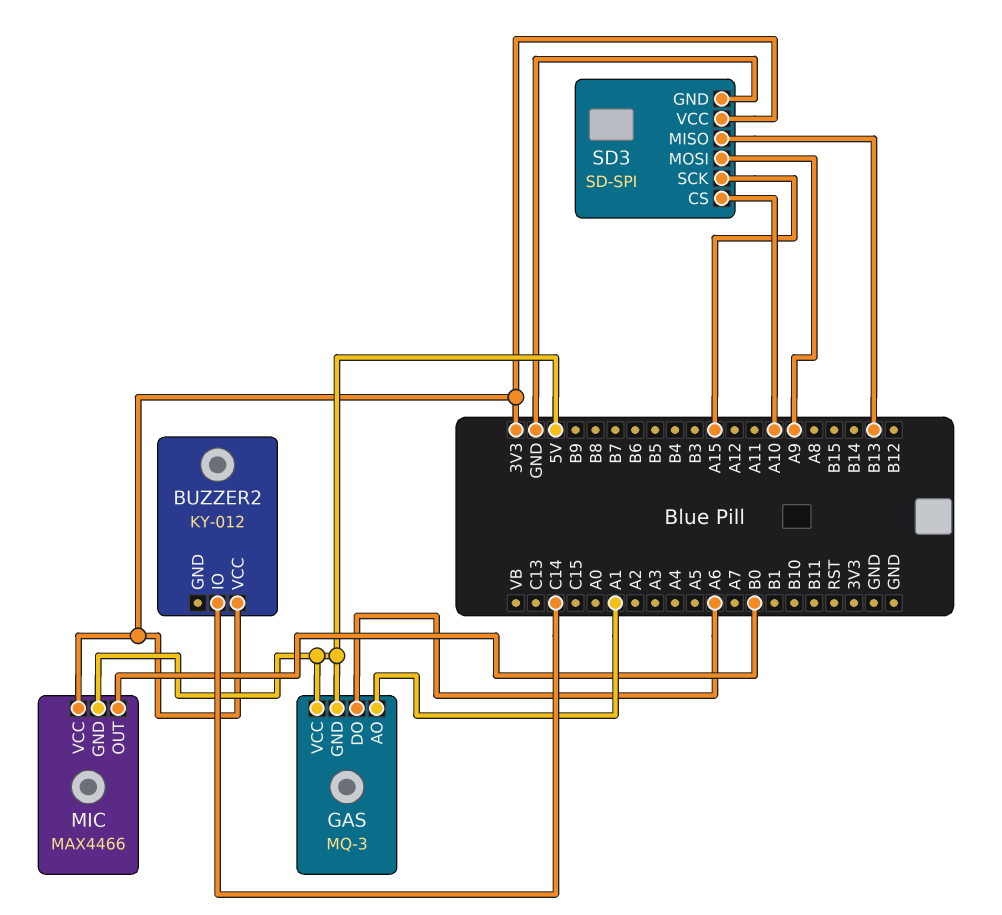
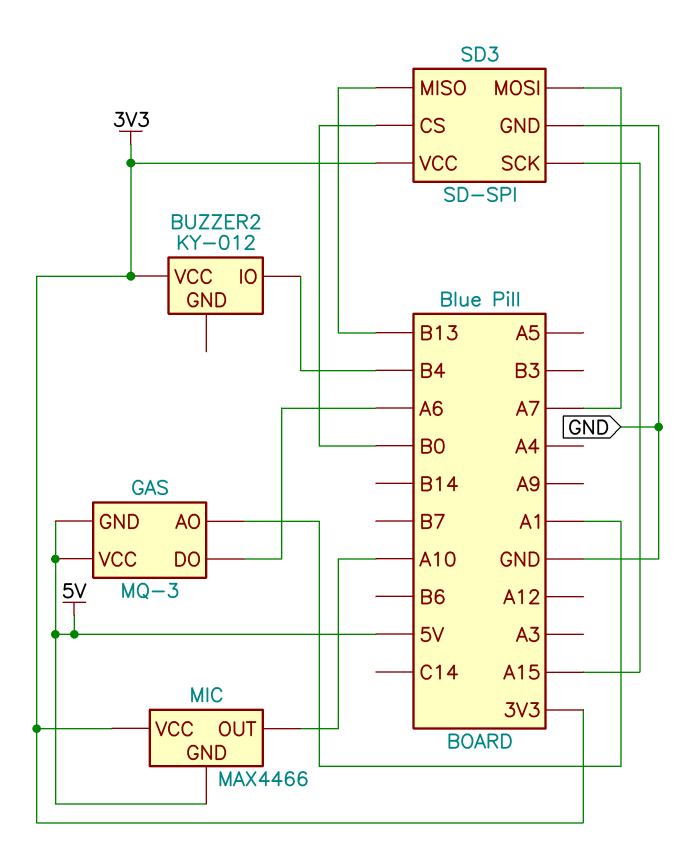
BUZZER2 pin IO: C14 -> B4
MIC pin OUT: B0 -> A10
SD3 pin CS: A10 -> B0
SD3 pin MOSI: A9 -> A7

